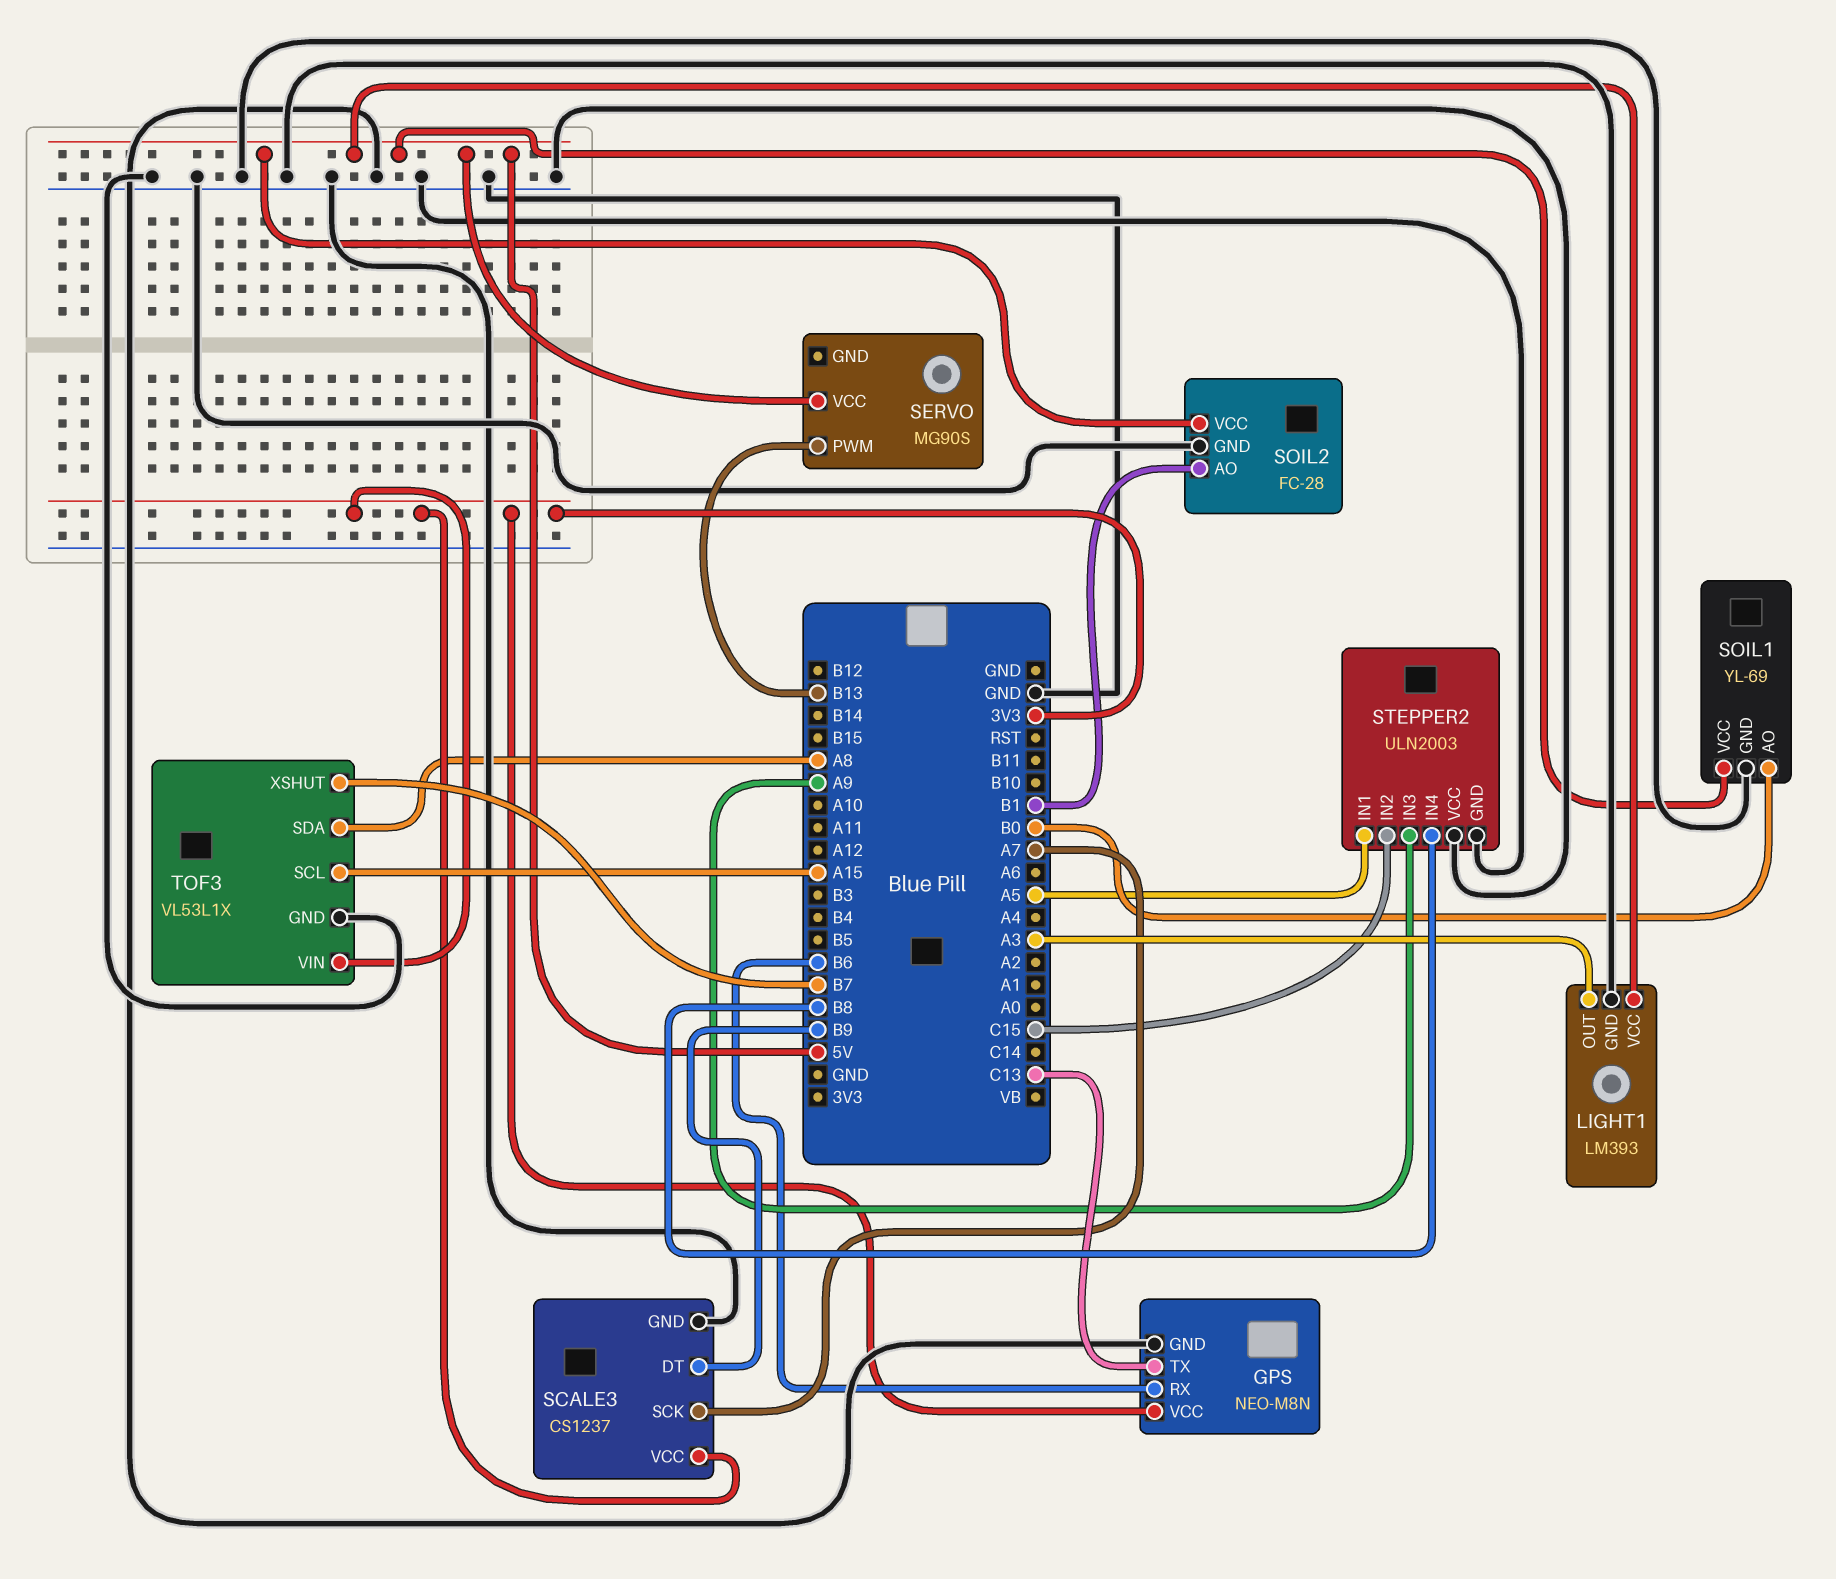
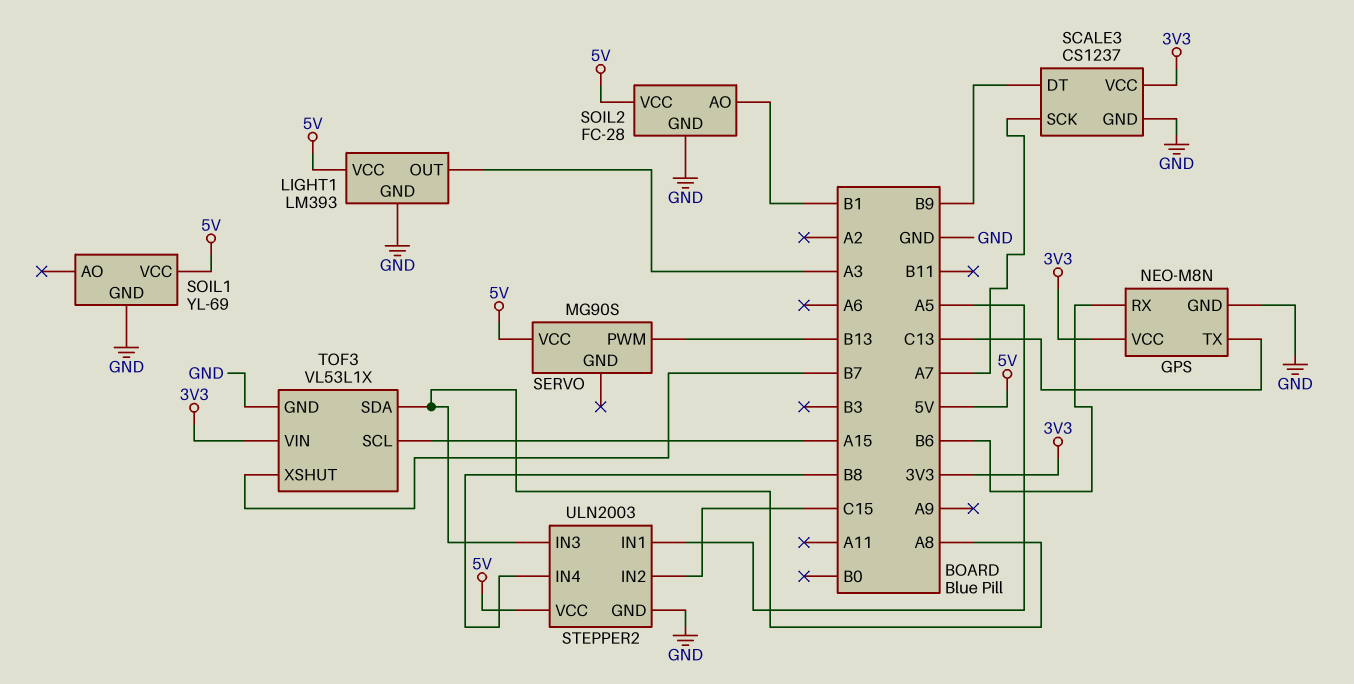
SOIL1 pin AO: B0 -> none
STEPPER2 pin IN3: A9 -> A8
STEPPER2 pin VCC: GND -> 5V

